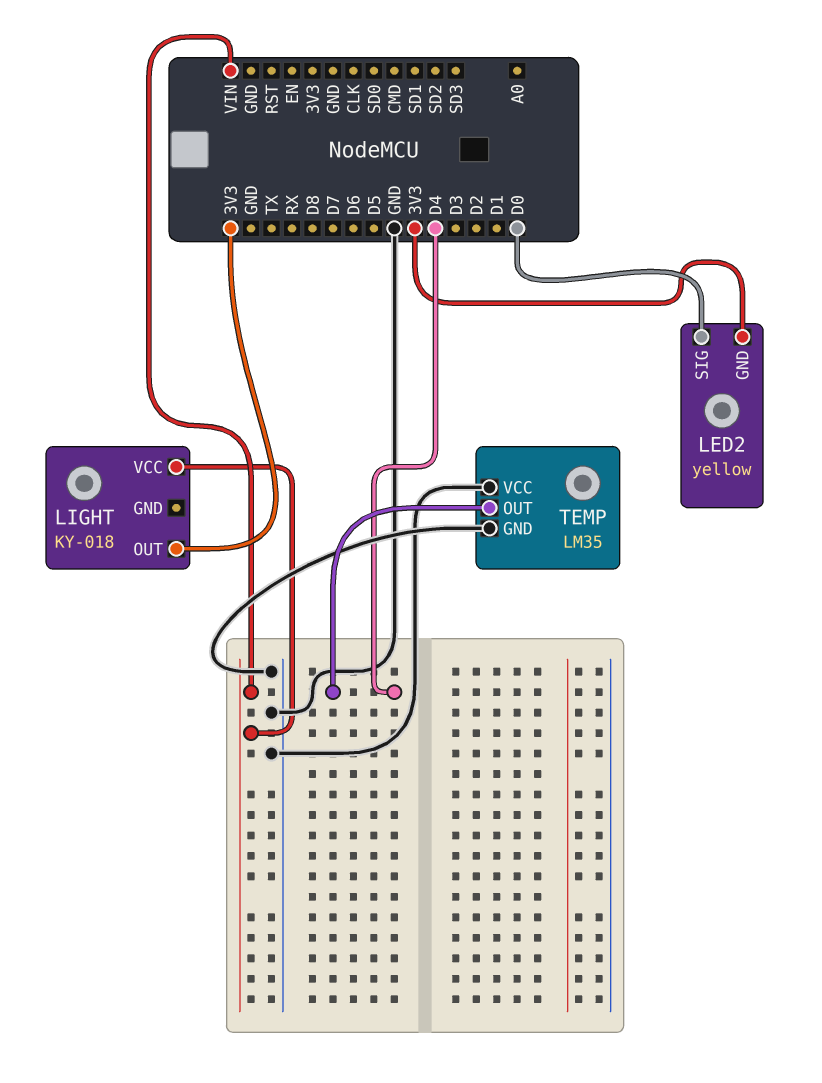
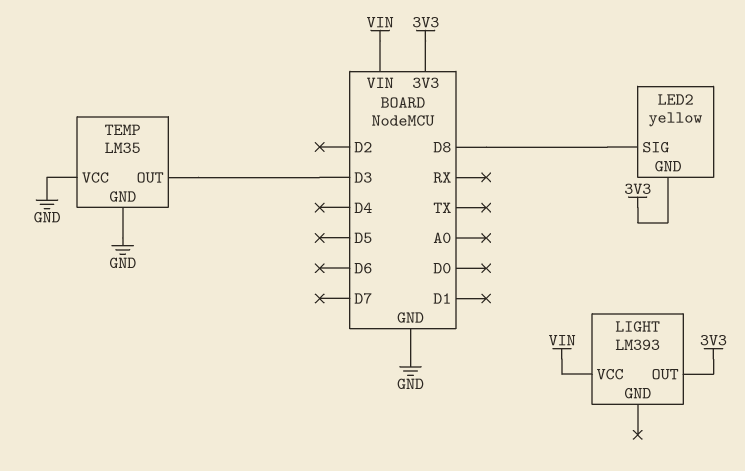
LED2 pin SIG: D0 -> D8
LIGHT: KY-018 -> LM393
TEMP pin OUT: D4 -> D3

